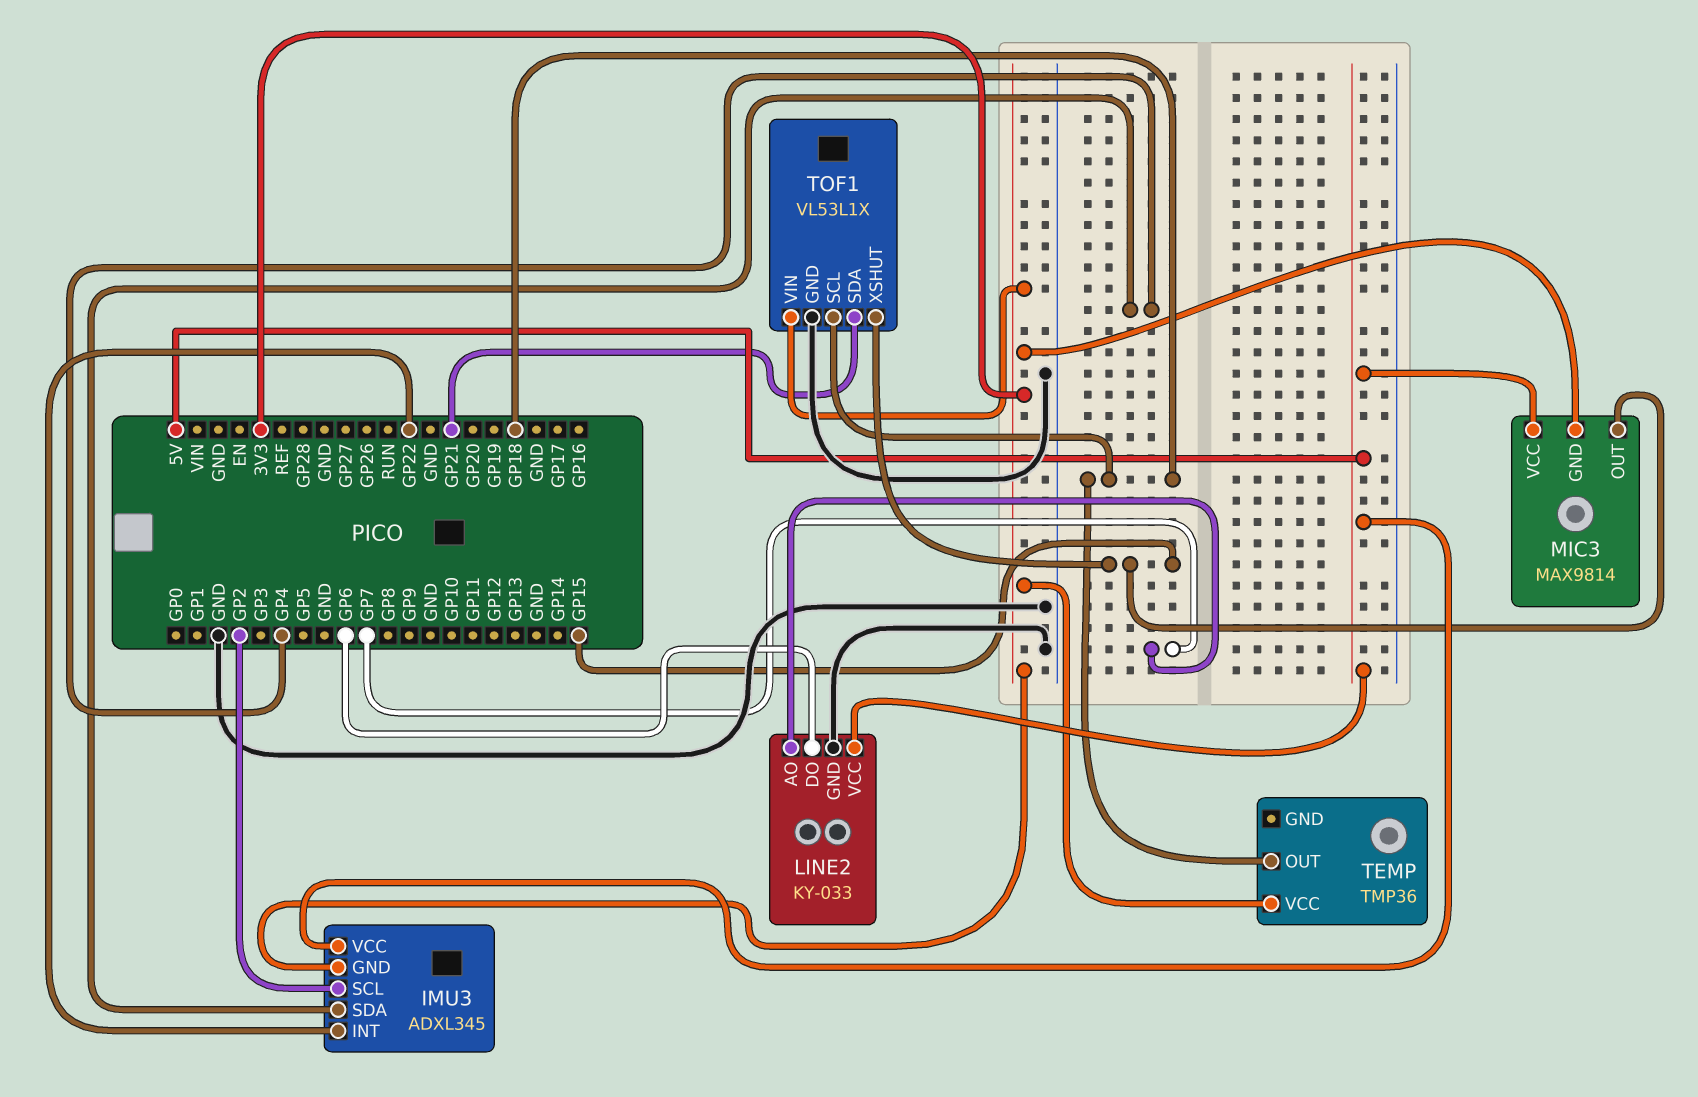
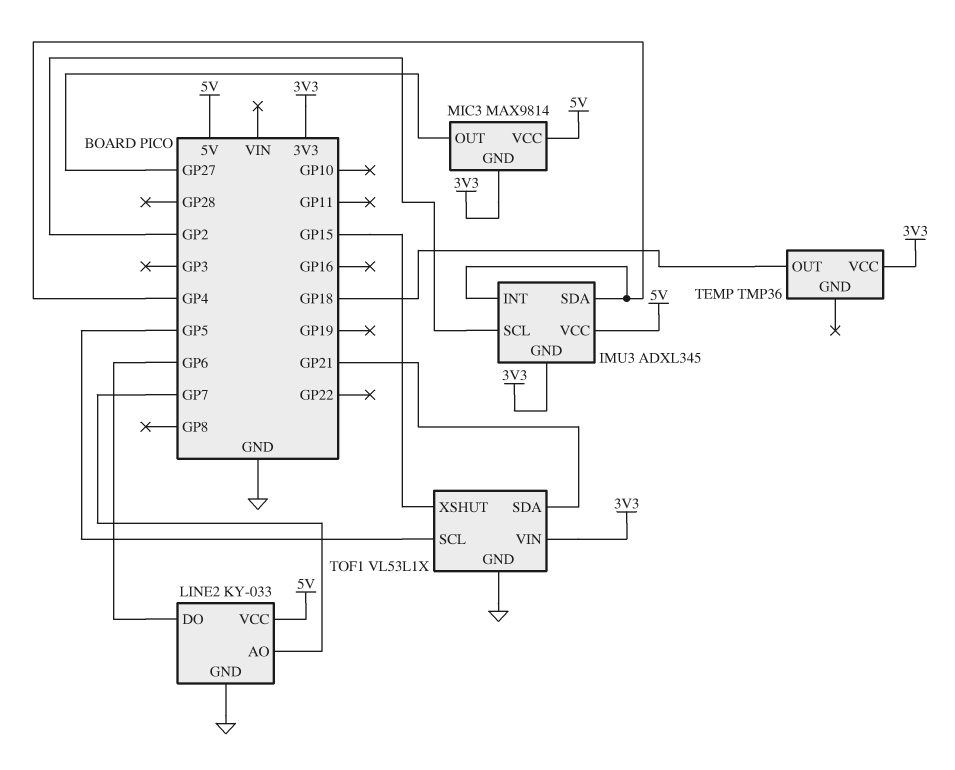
IMU3 pin INT: GP22 -> GP4
MIC3 pin OUT: GP15 -> GP27
TOF1 pin SCL: GP18 -> GP5

